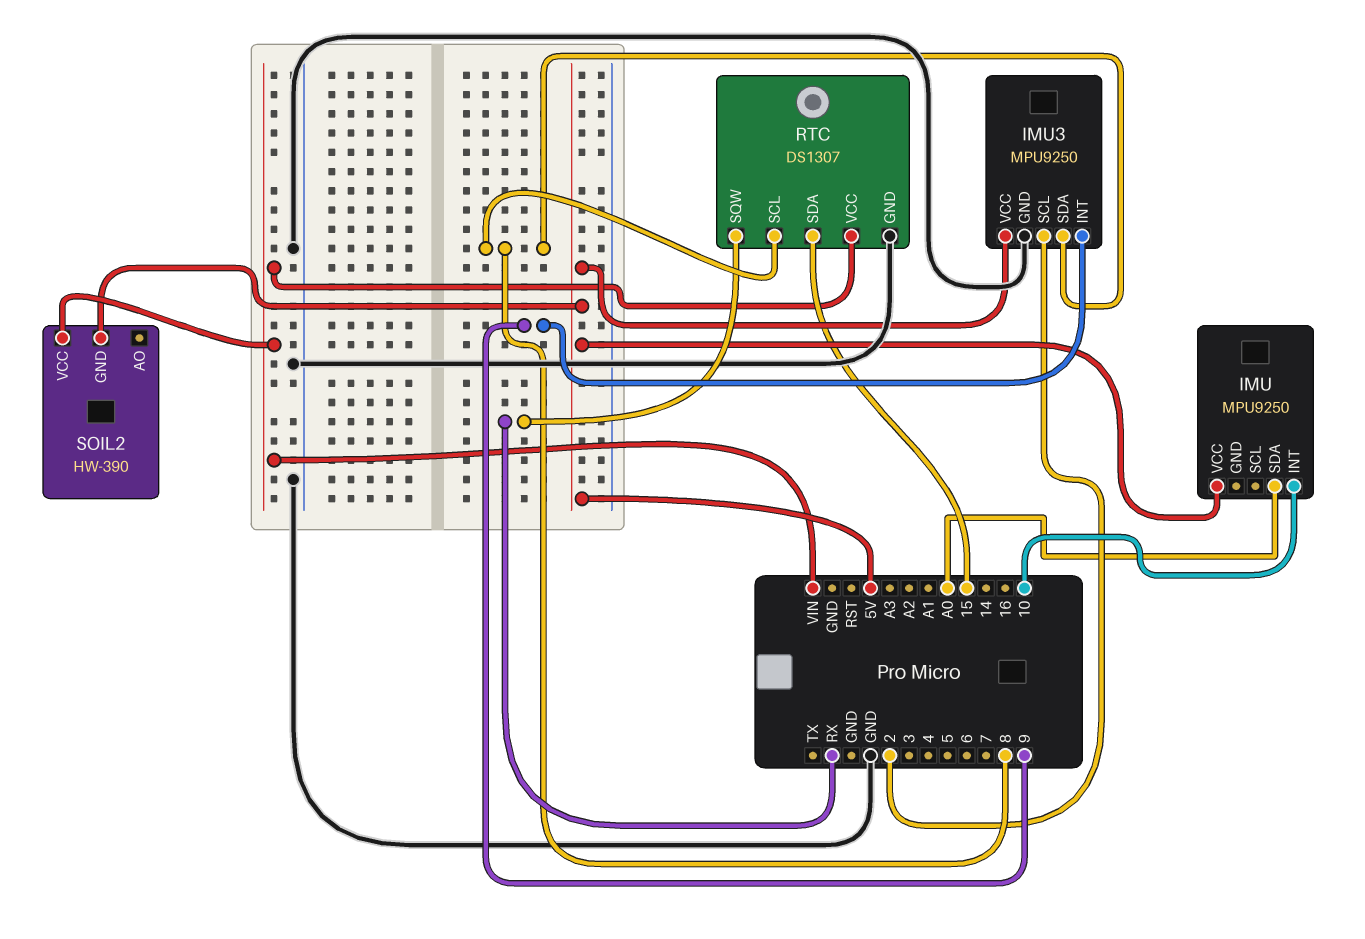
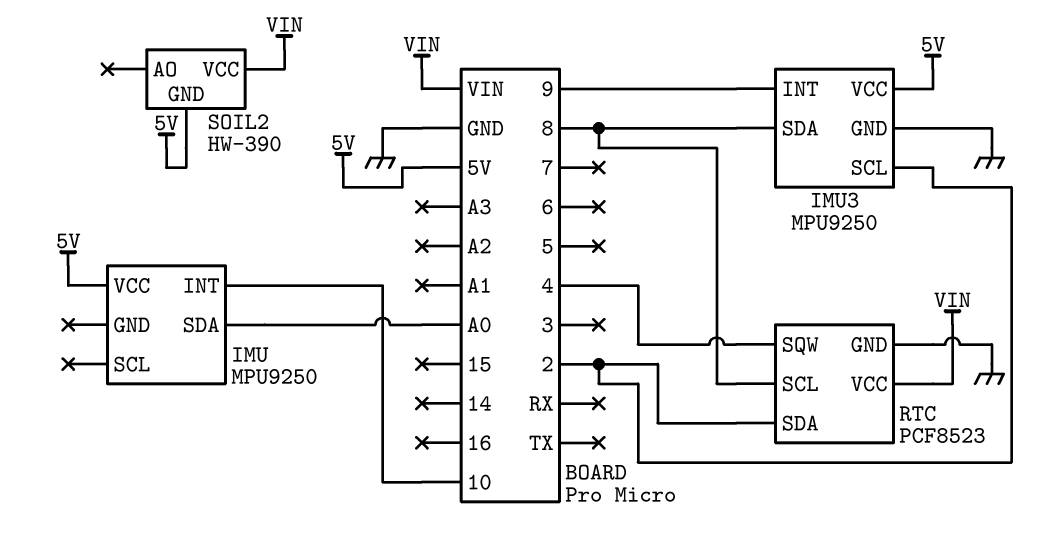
RTC: DS1307 -> PCF8523
RTC pin SDA: 15 -> 2
RTC pin SQW: RX -> 4

